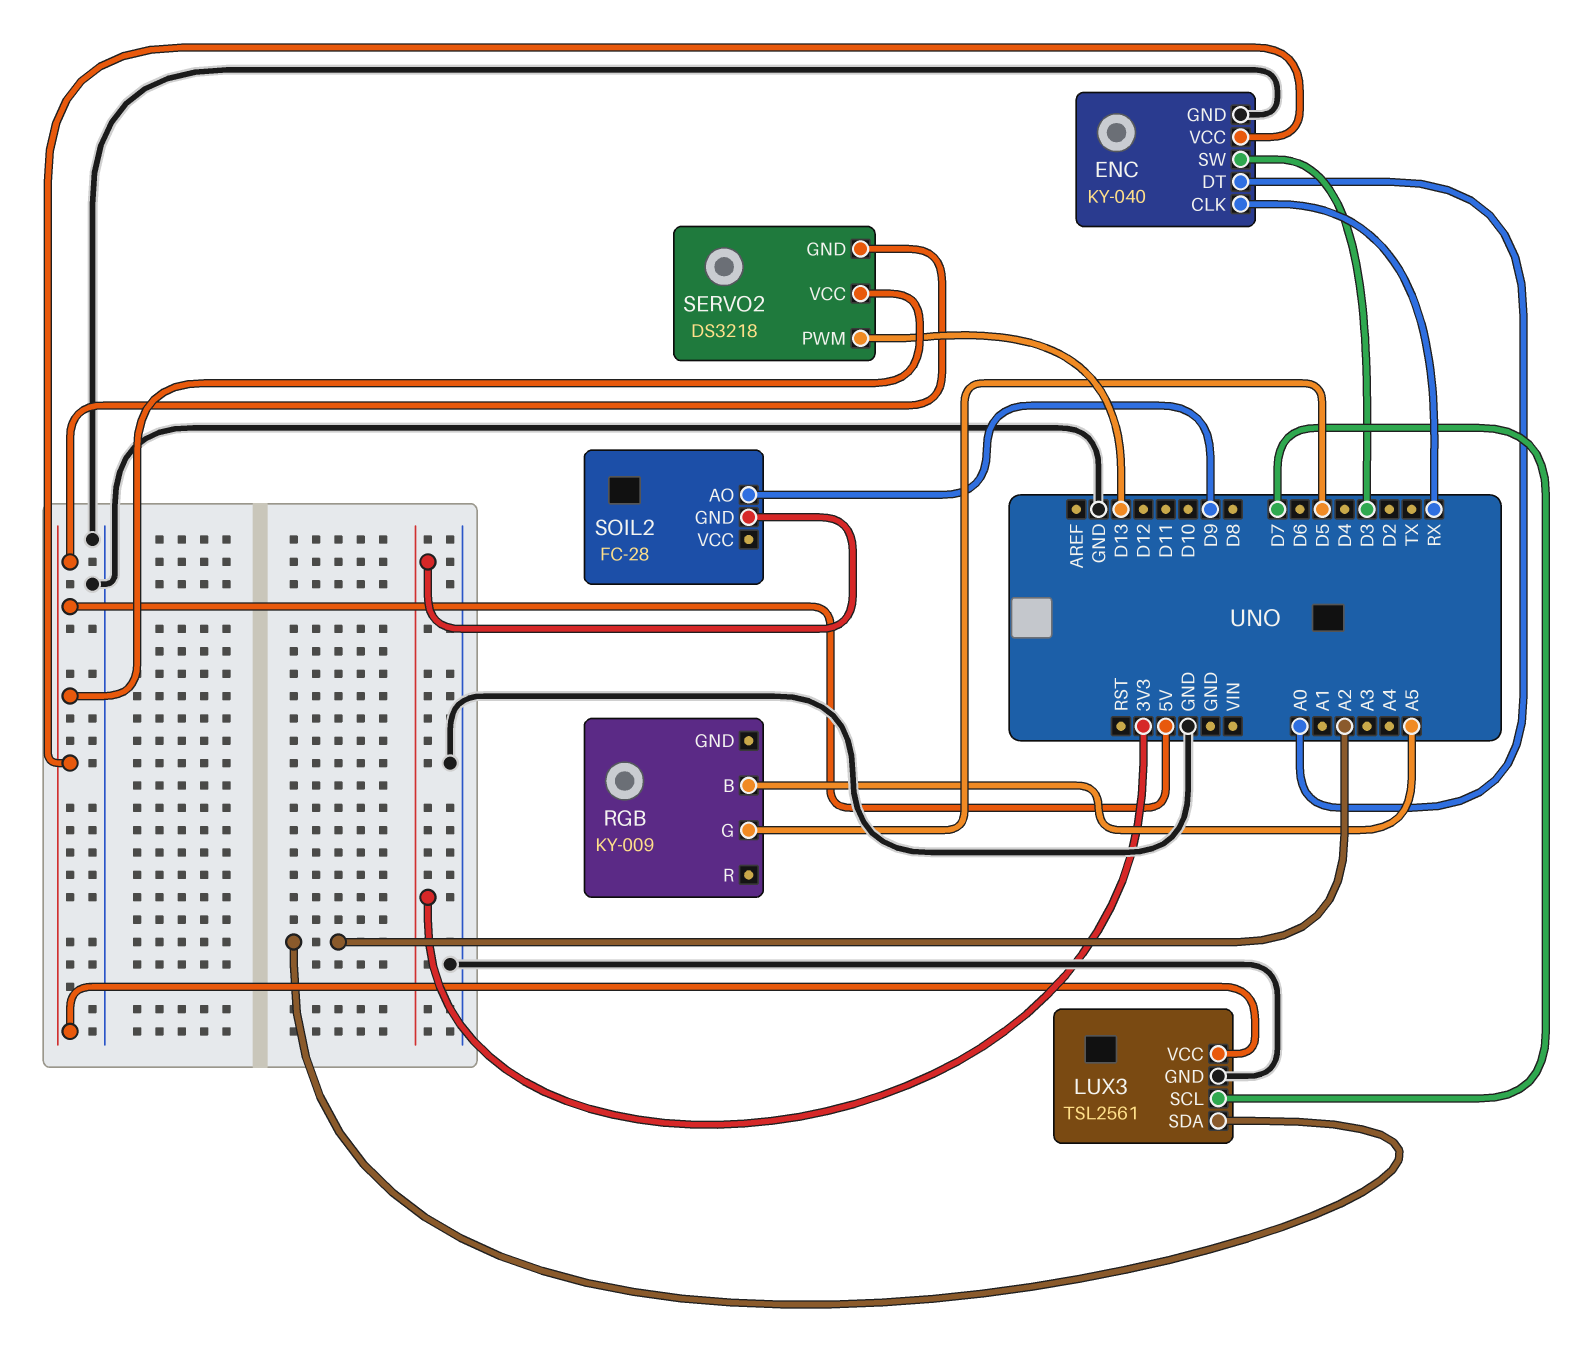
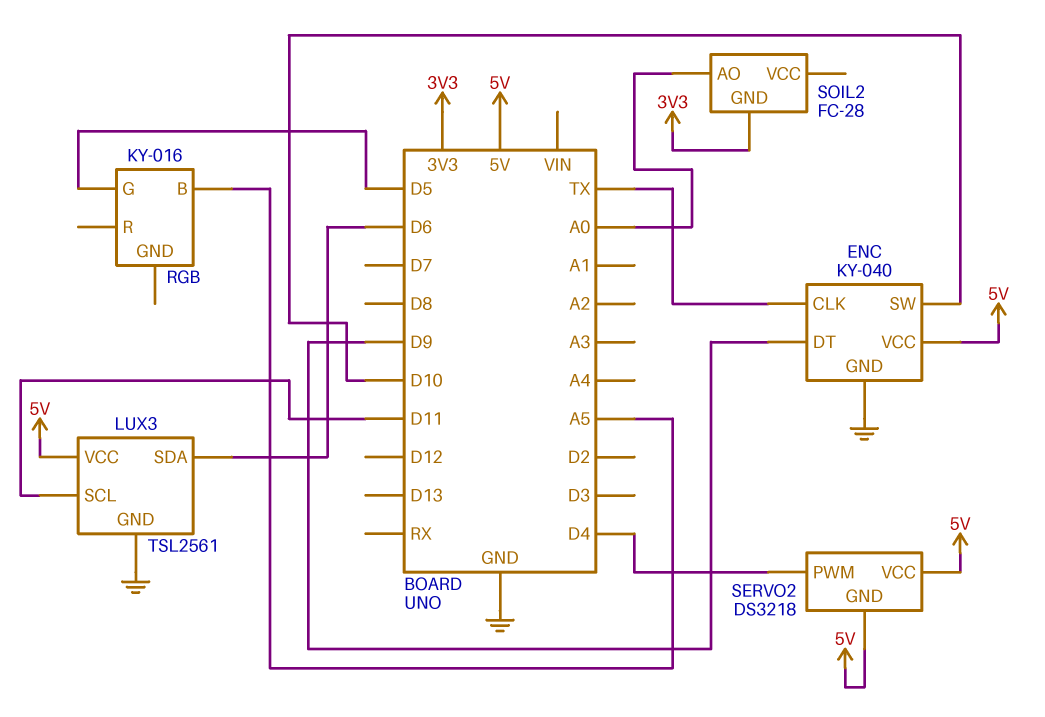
ENC pin CLK: RX -> TX
ENC pin DT: A0 -> D9
ENC pin SW: D3 -> D10
LUX3 pin SCL: D7 -> D11
LUX3 pin SDA: A2 -> D6
RGB: KY-009 -> KY-016
SERVO2 pin PWM: D13 -> D4
SOIL2 pin AO: D9 -> A0

